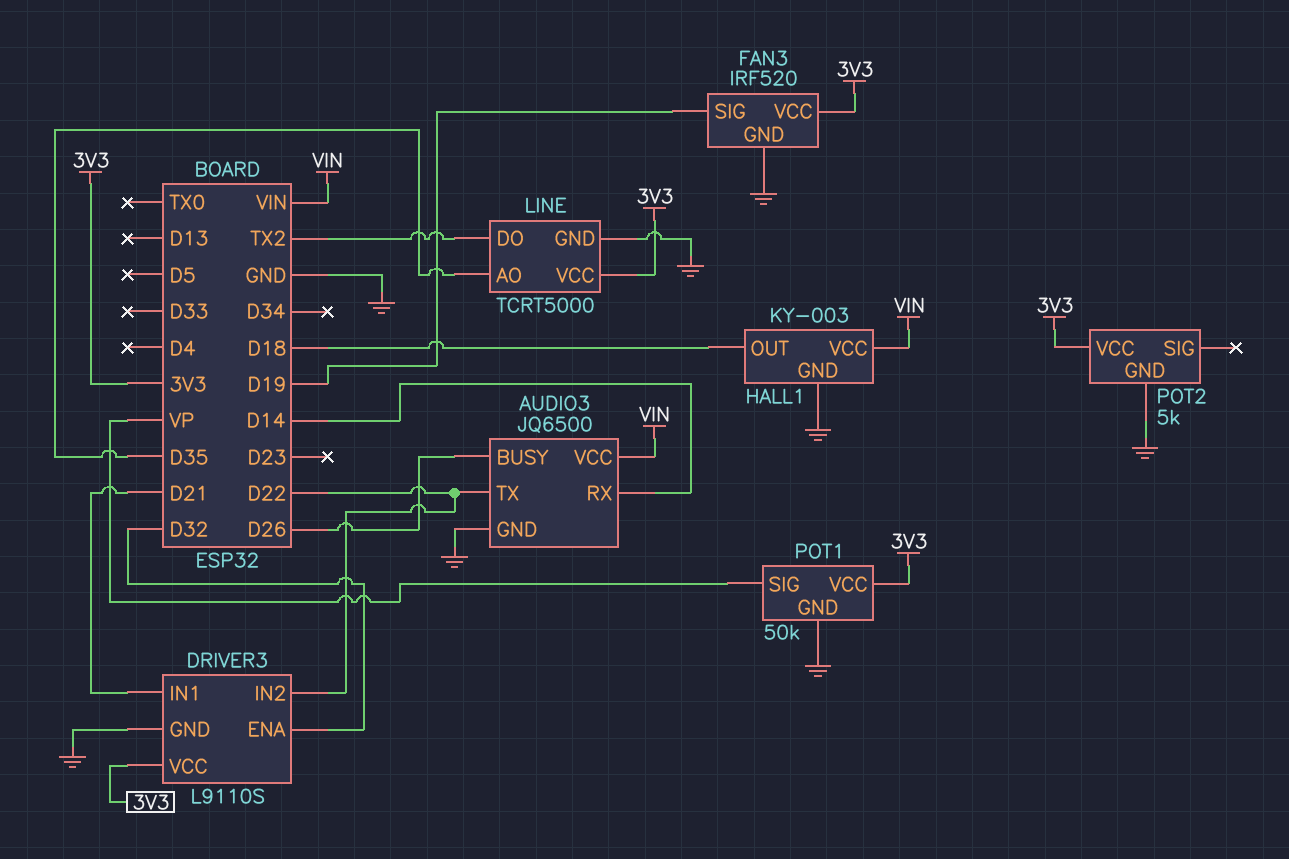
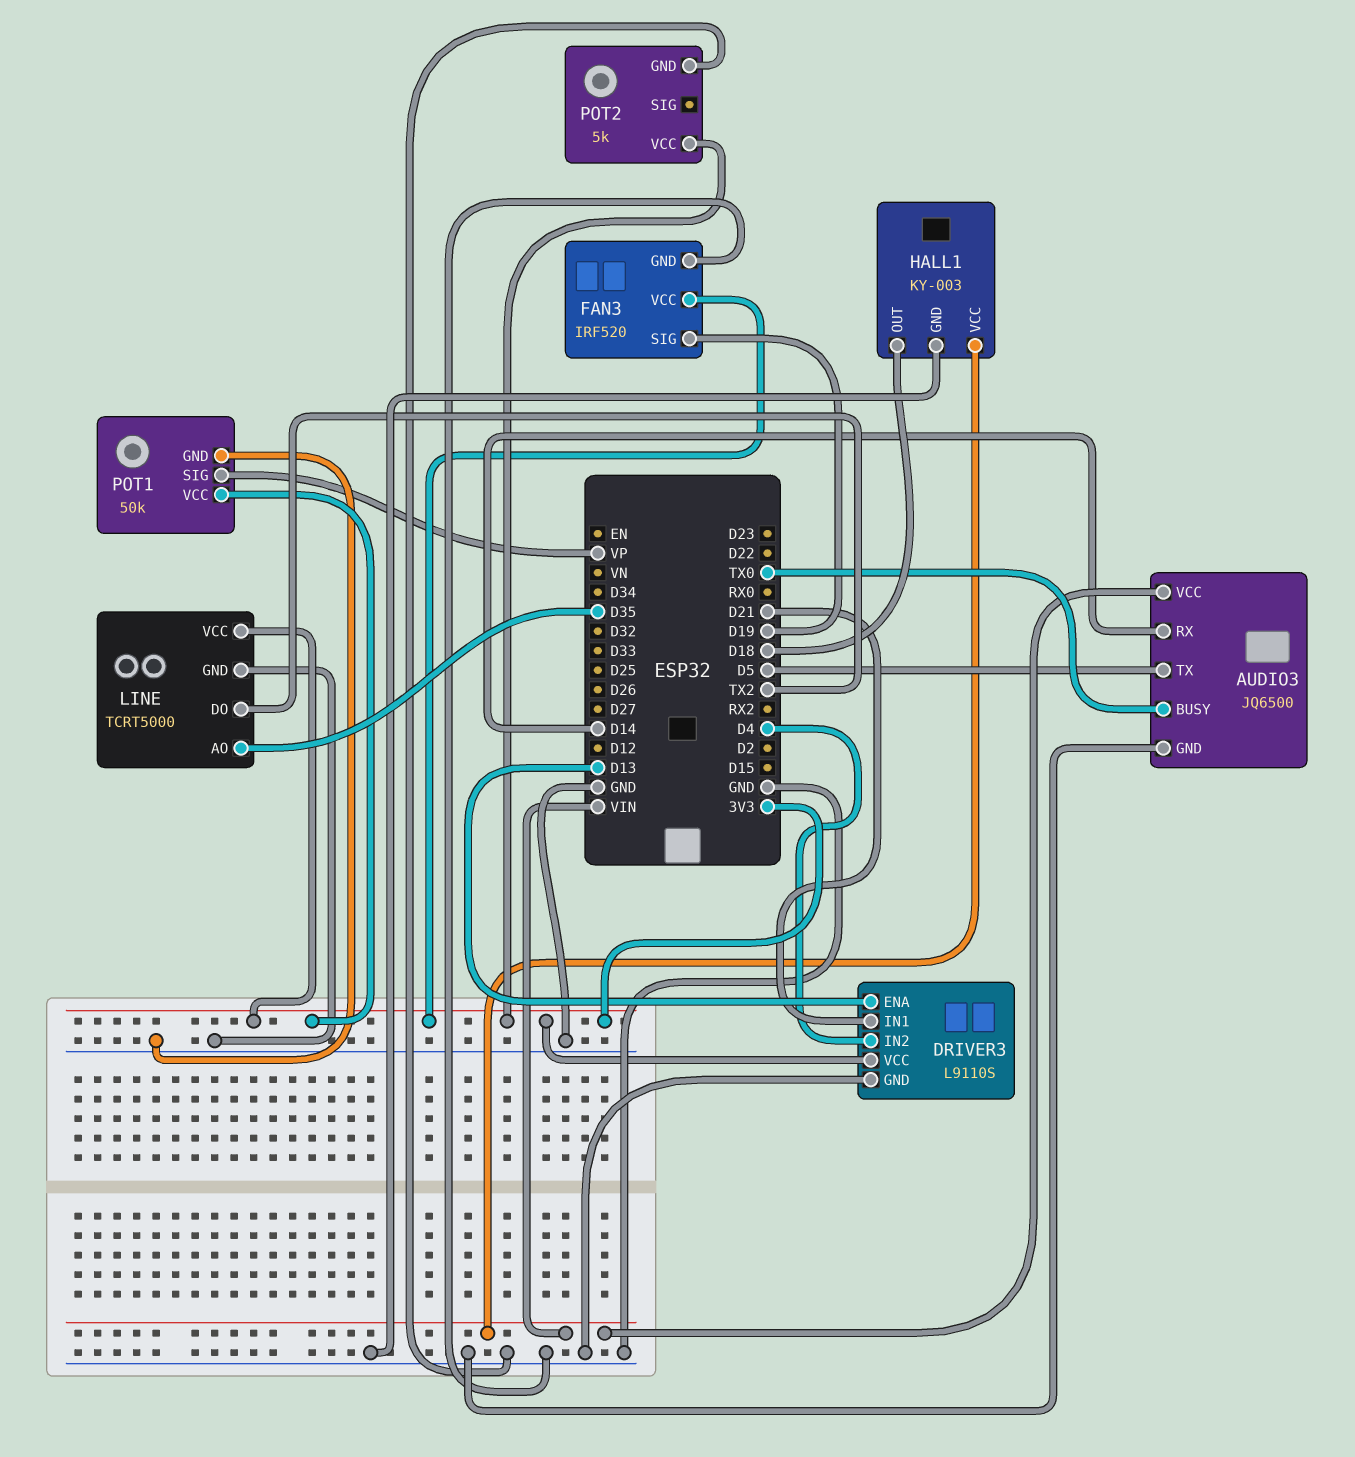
AUDIO3 pin BUSY: D26 -> TX0
AUDIO3 pin TX: D22 -> D5
DRIVER3 pin ENA: D32 -> D13
DRIVER3 pin IN2: D22 -> D4

